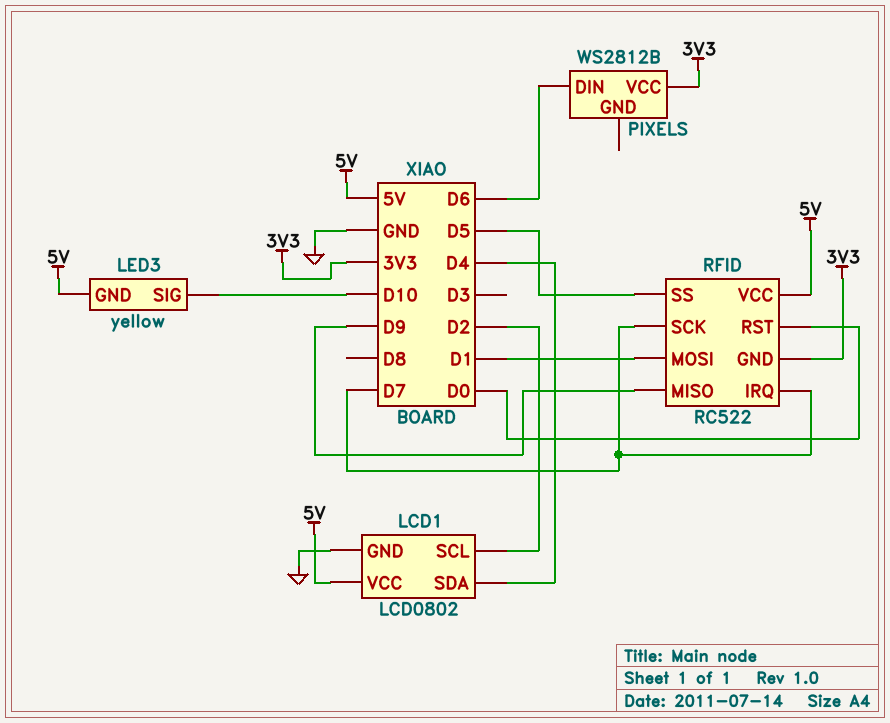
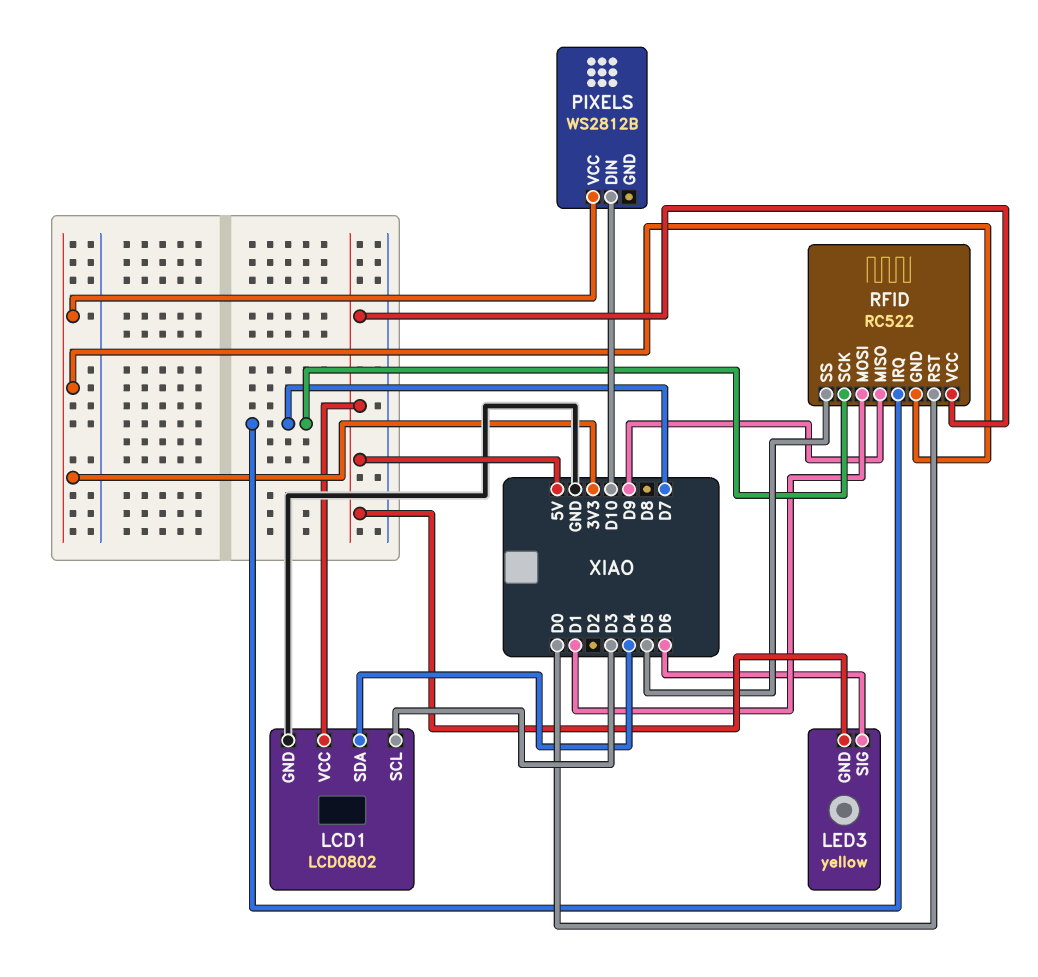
LCD1 pin SCL: D2 -> D3
LED3 pin SIG: D10 -> D6
PIXELS pin DIN: D6 -> D10

